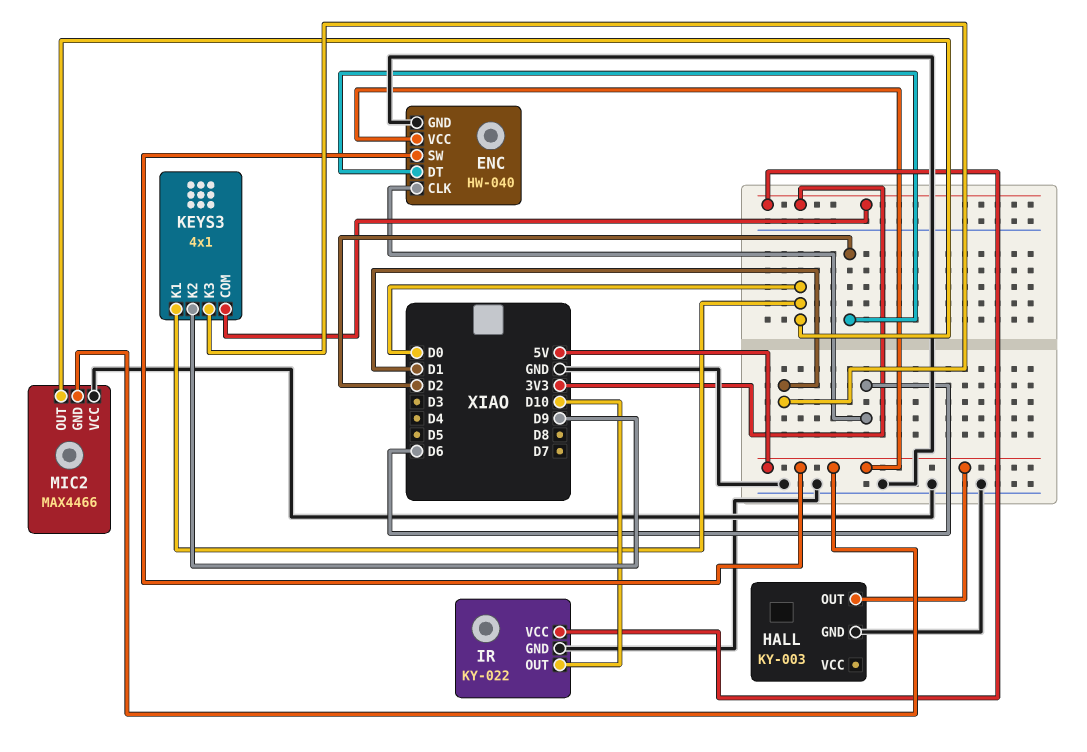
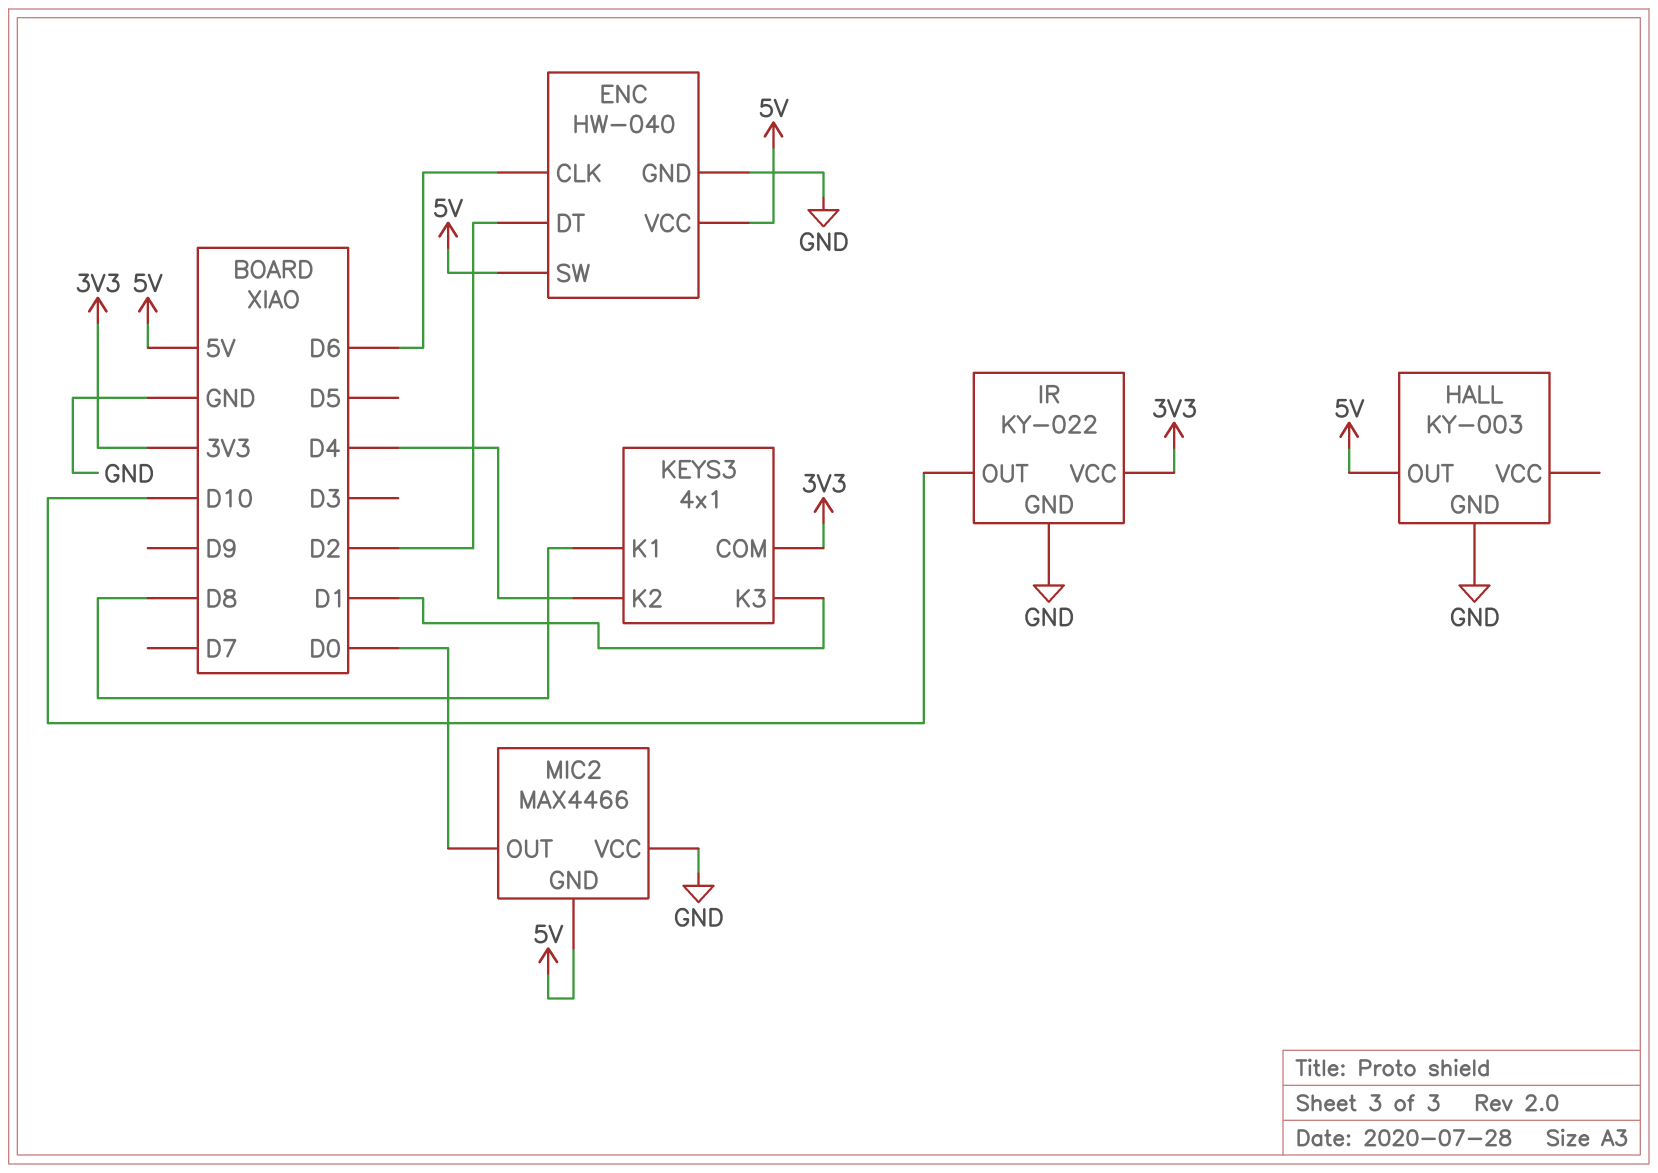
KEYS3 pin K1: D0 -> D8
KEYS3 pin K2: D9 -> D4

